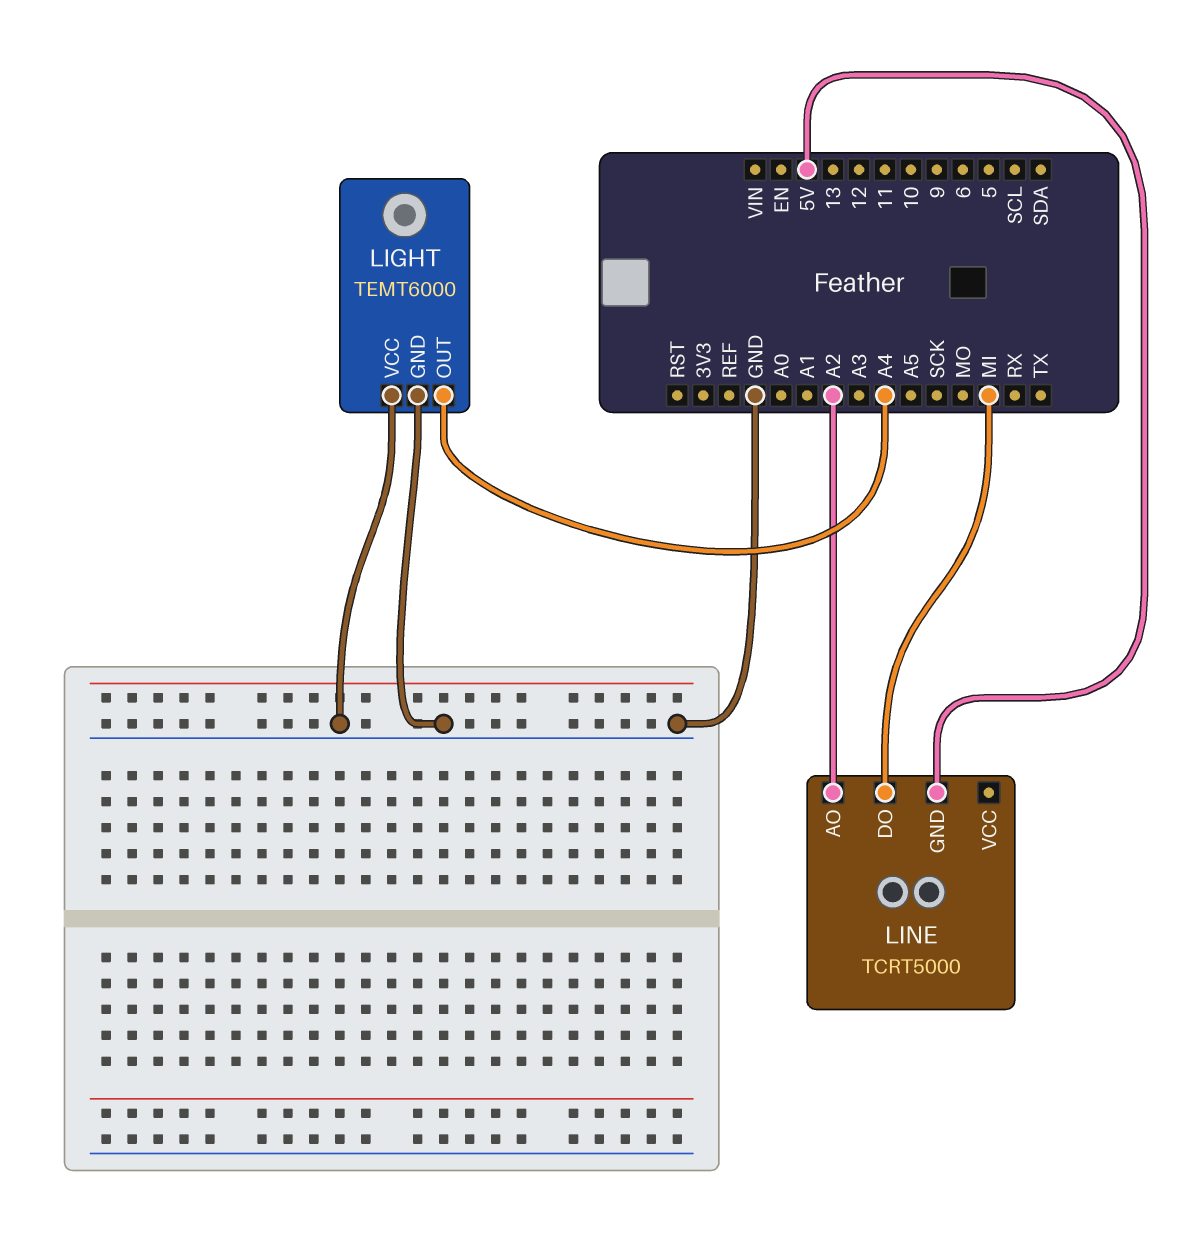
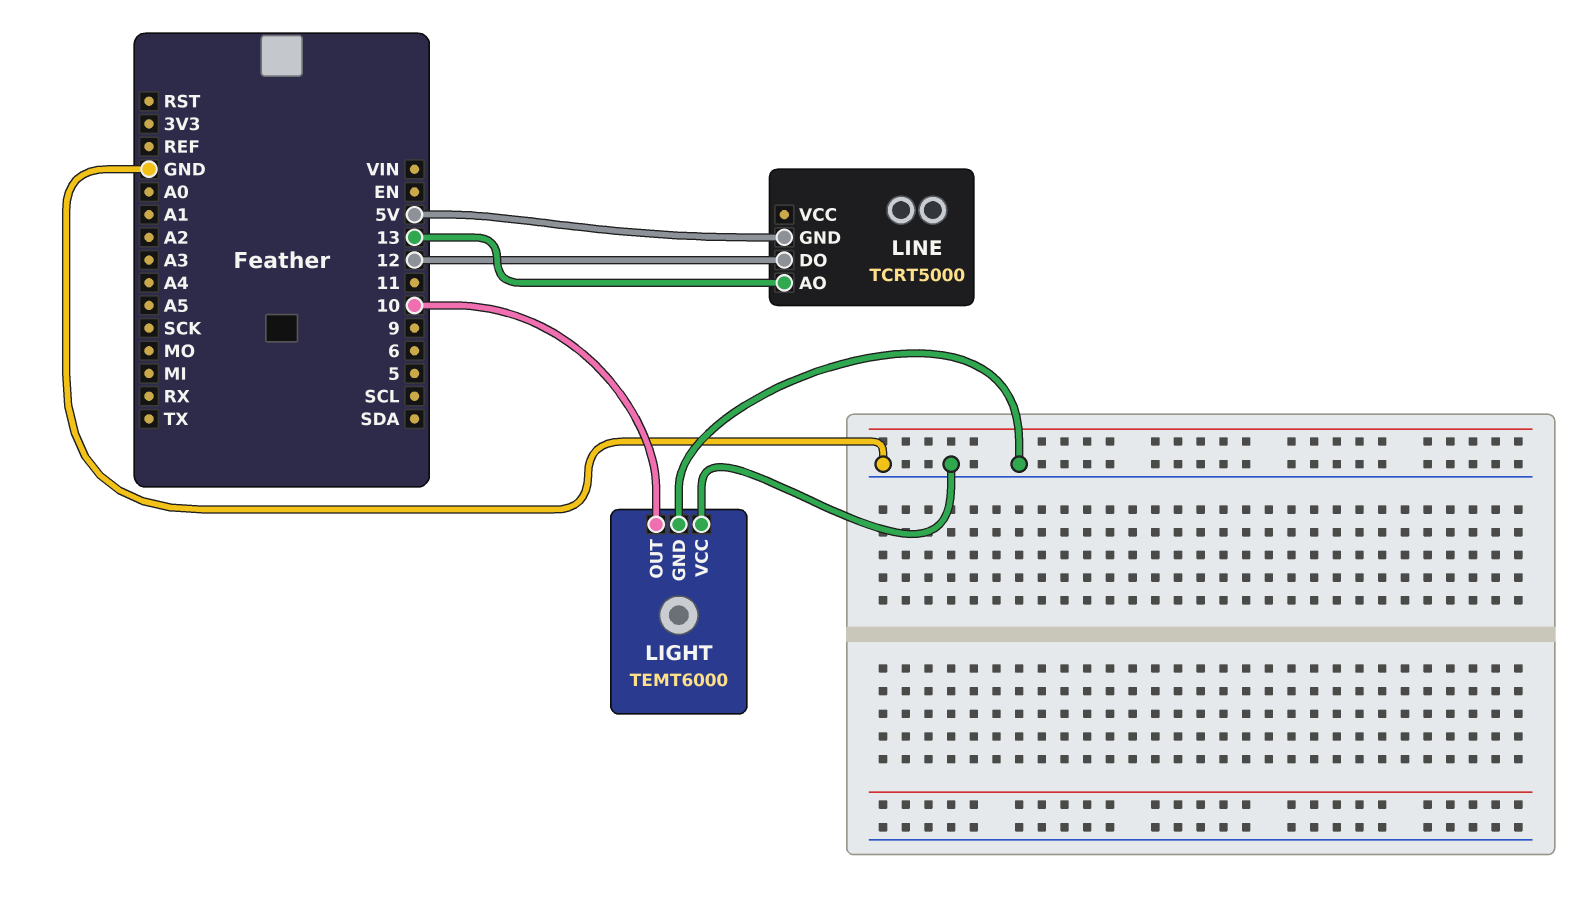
LIGHT pin OUT: A4 -> 10
LINE pin AO: A2 -> 13
LINE pin DO: MI -> 12

